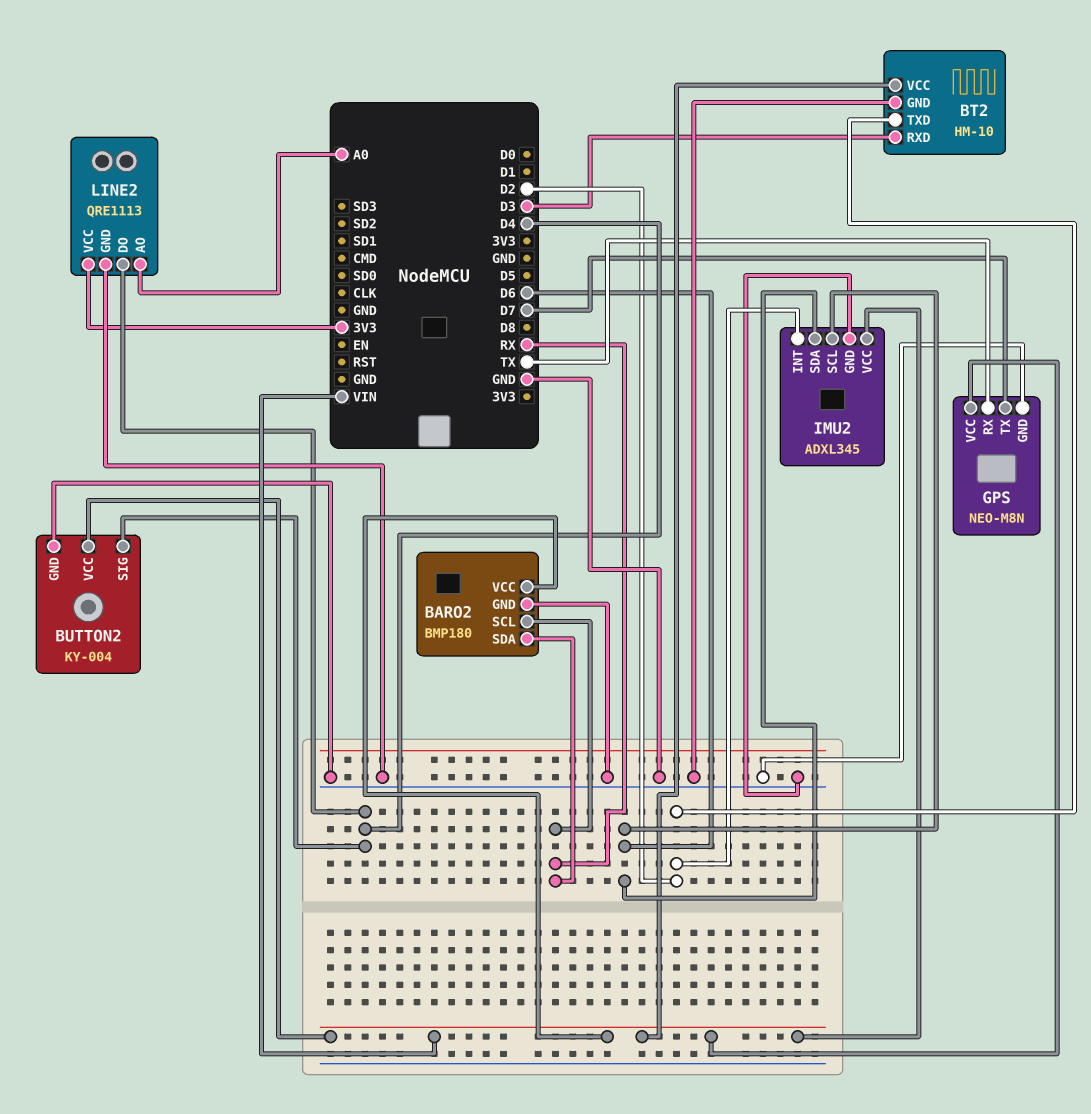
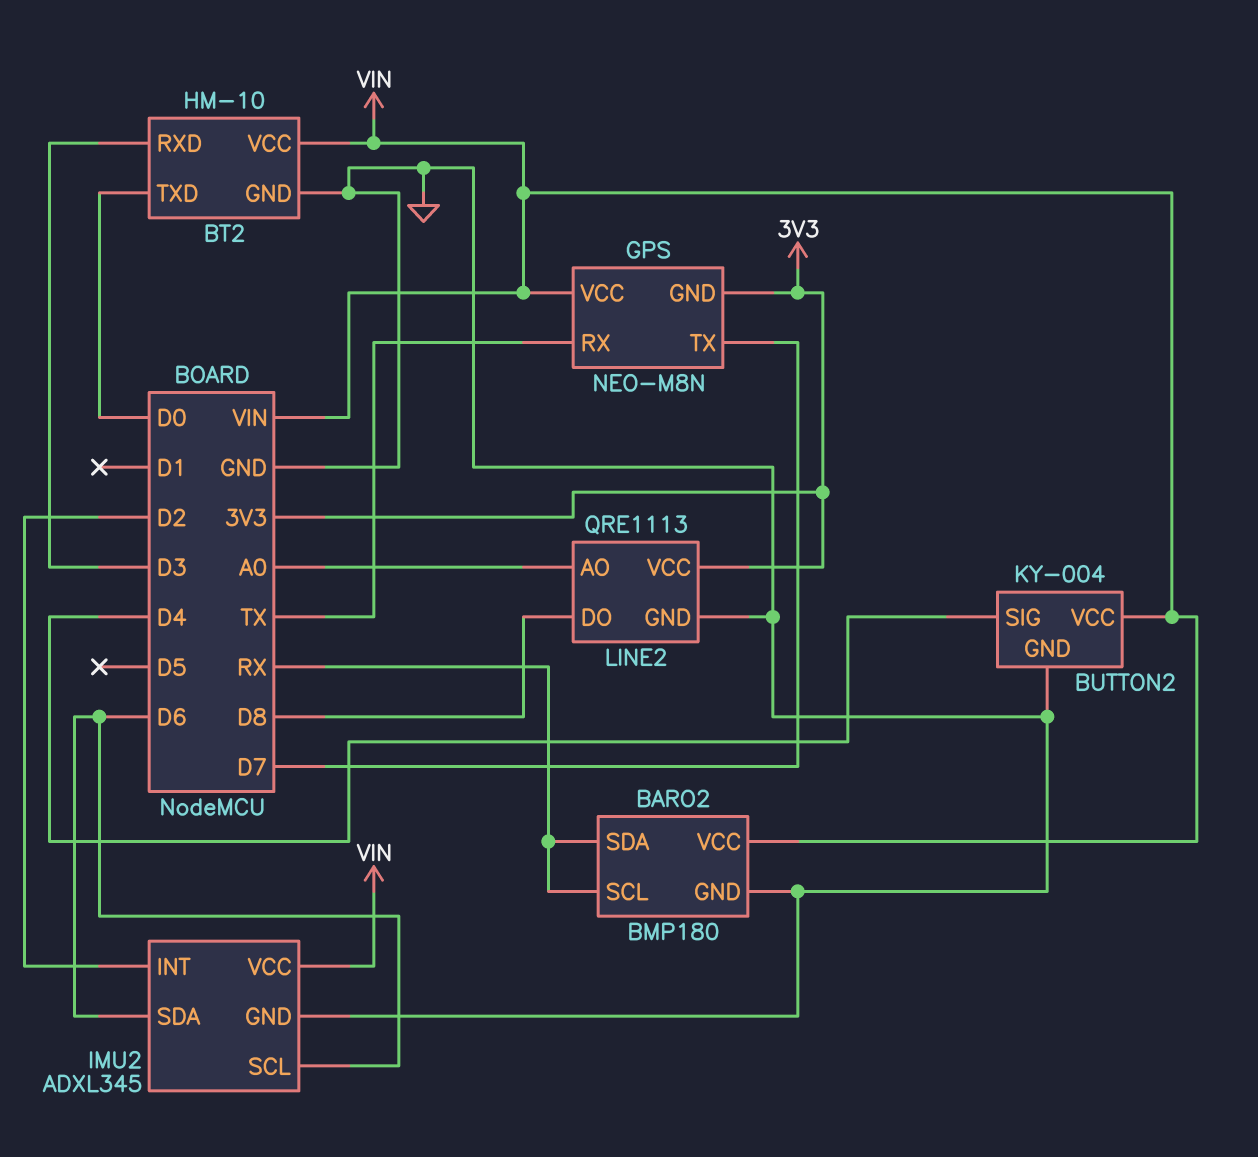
BT2 pin TXD: D2 -> D0
GPS pin GND: GND -> 3V3
LINE2 pin DO: D4 -> D8

